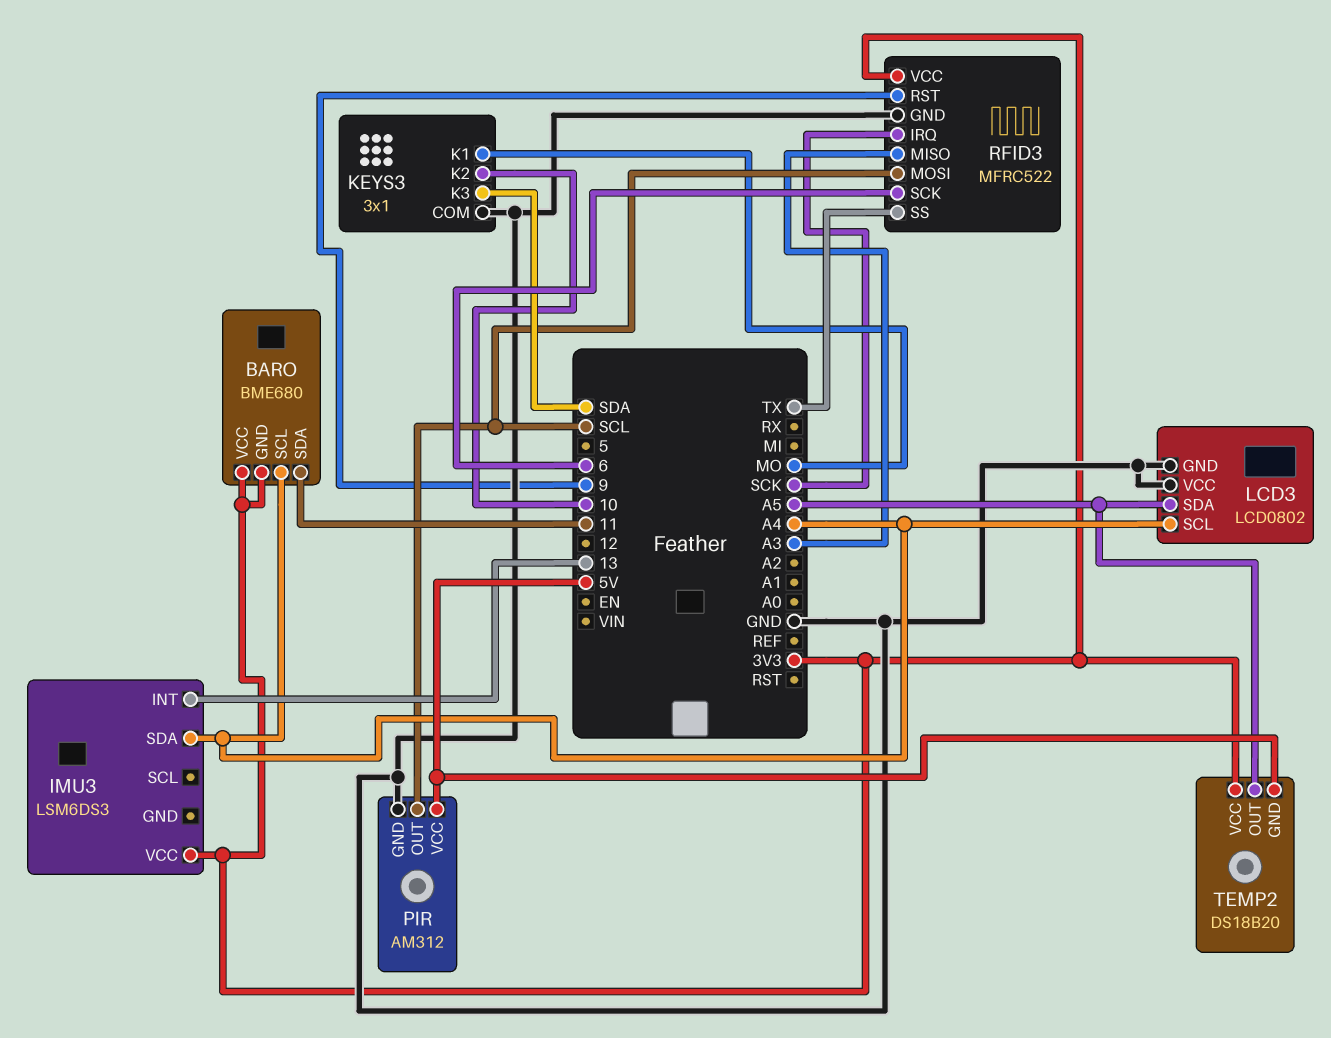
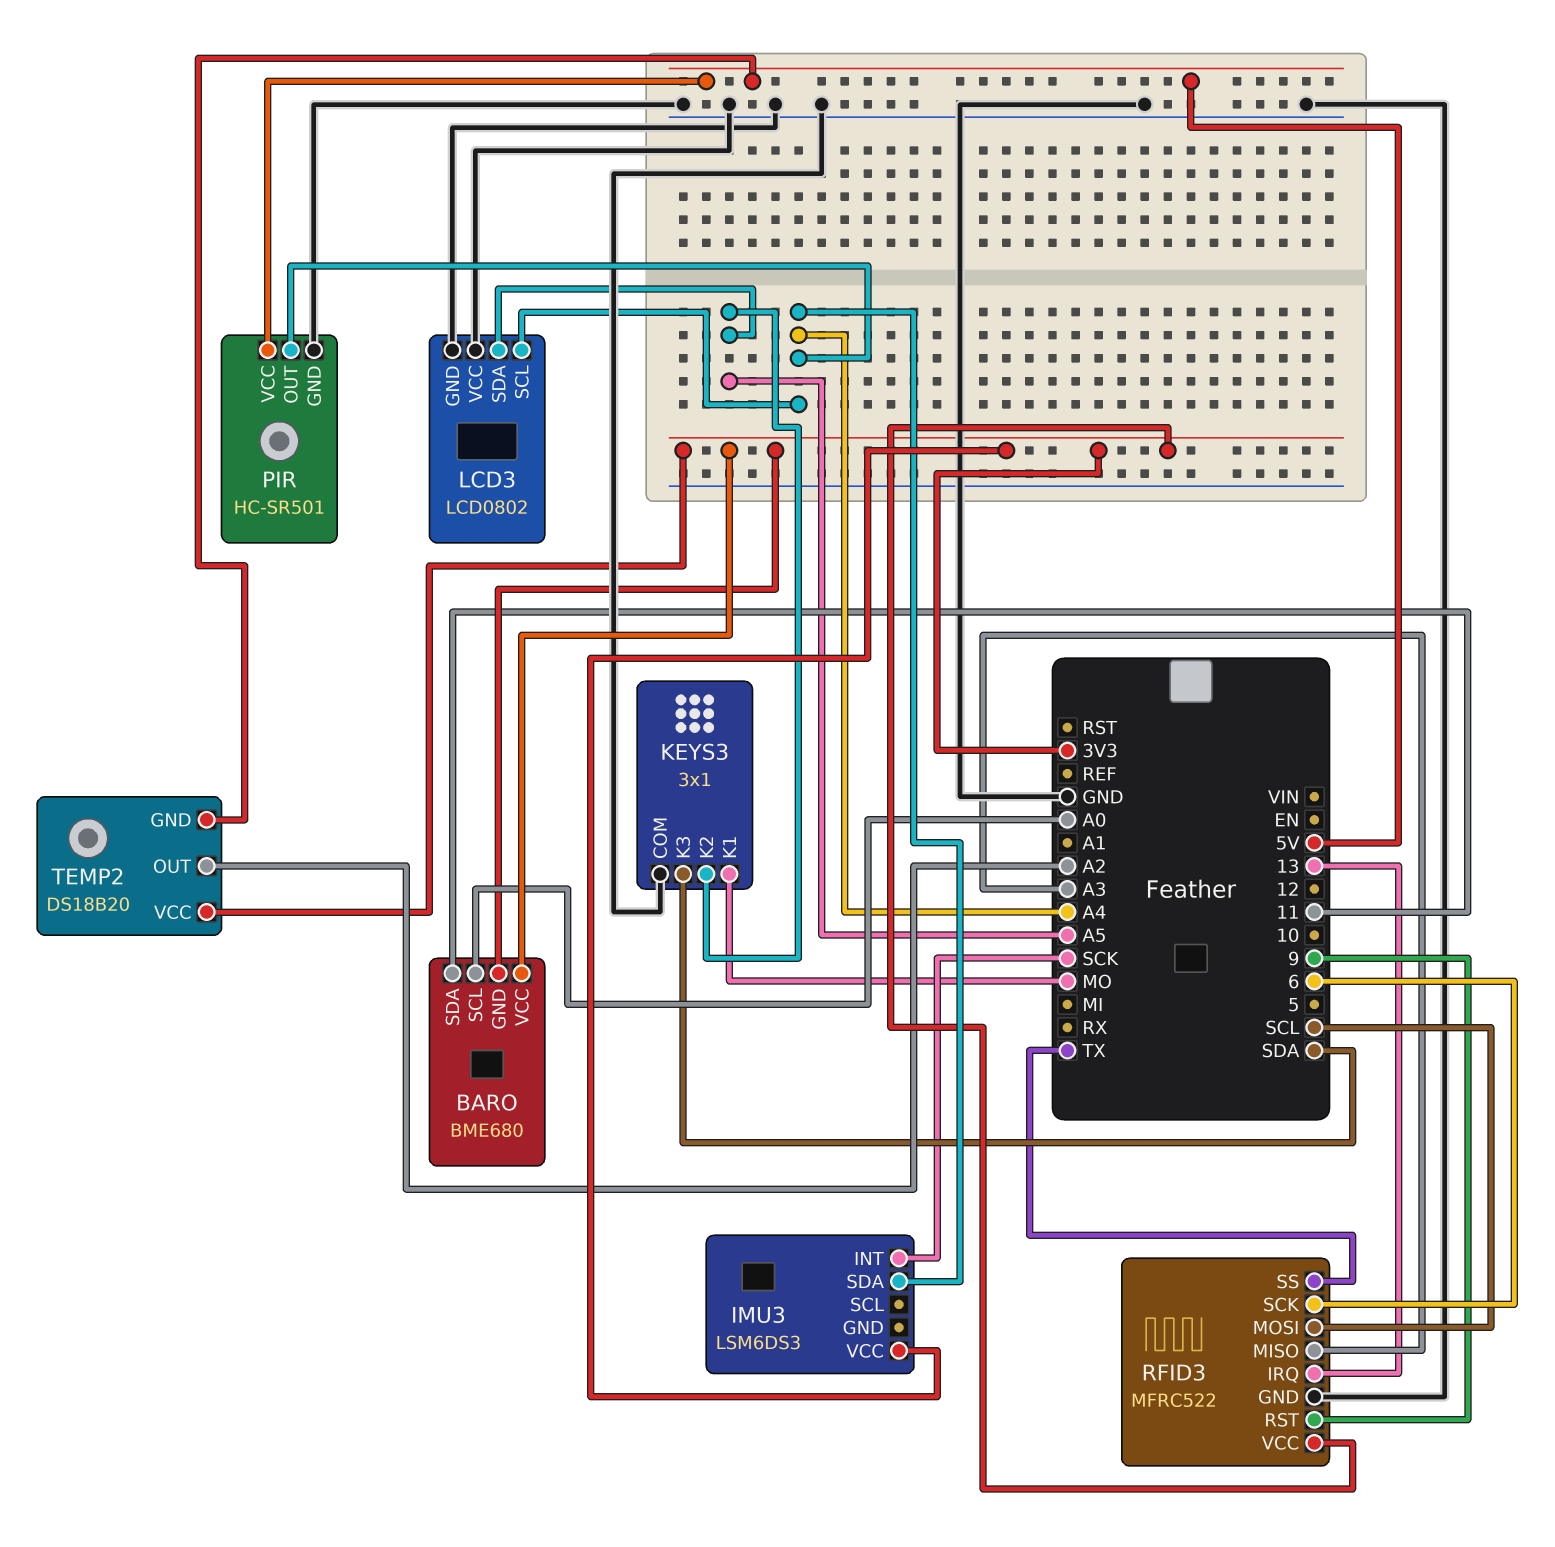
BARO pin SCL: A4 -> A0
IMU3 pin INT: 13 -> SCK
KEYS3 pin K2: 10 -> A5
PIR: AM312 -> HC-SR501
PIR pin OUT: SCL -> A4
RFID3 pin IRQ: SCK -> 13
TEMP2 pin OUT: A5 -> A2

